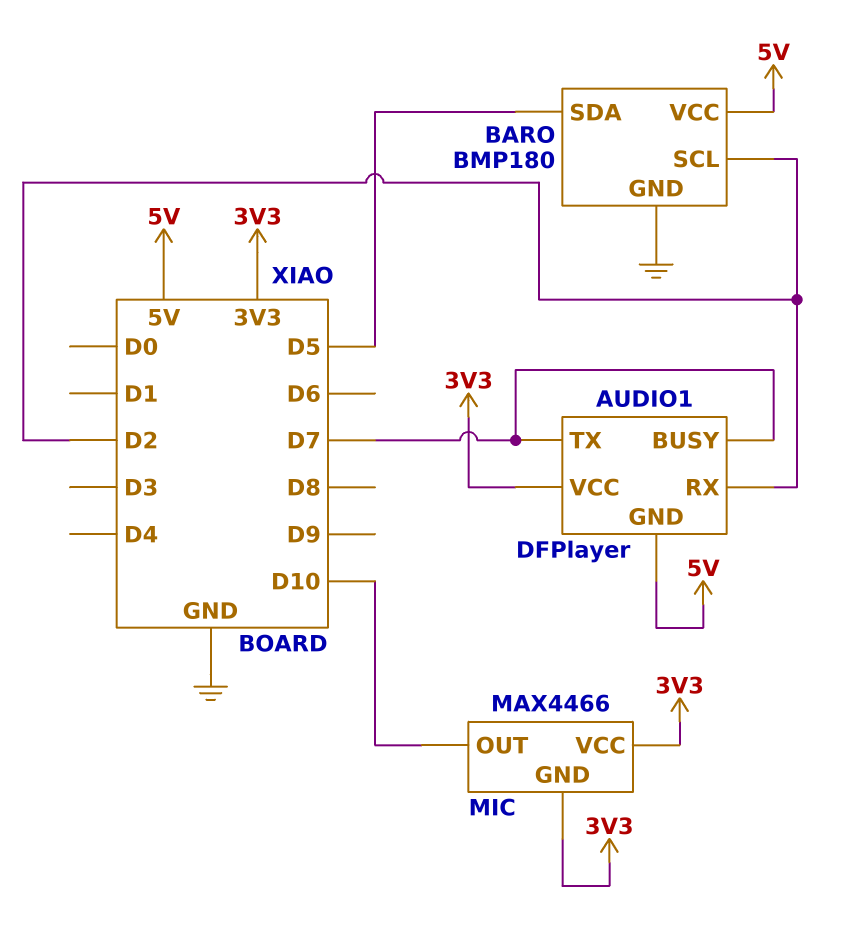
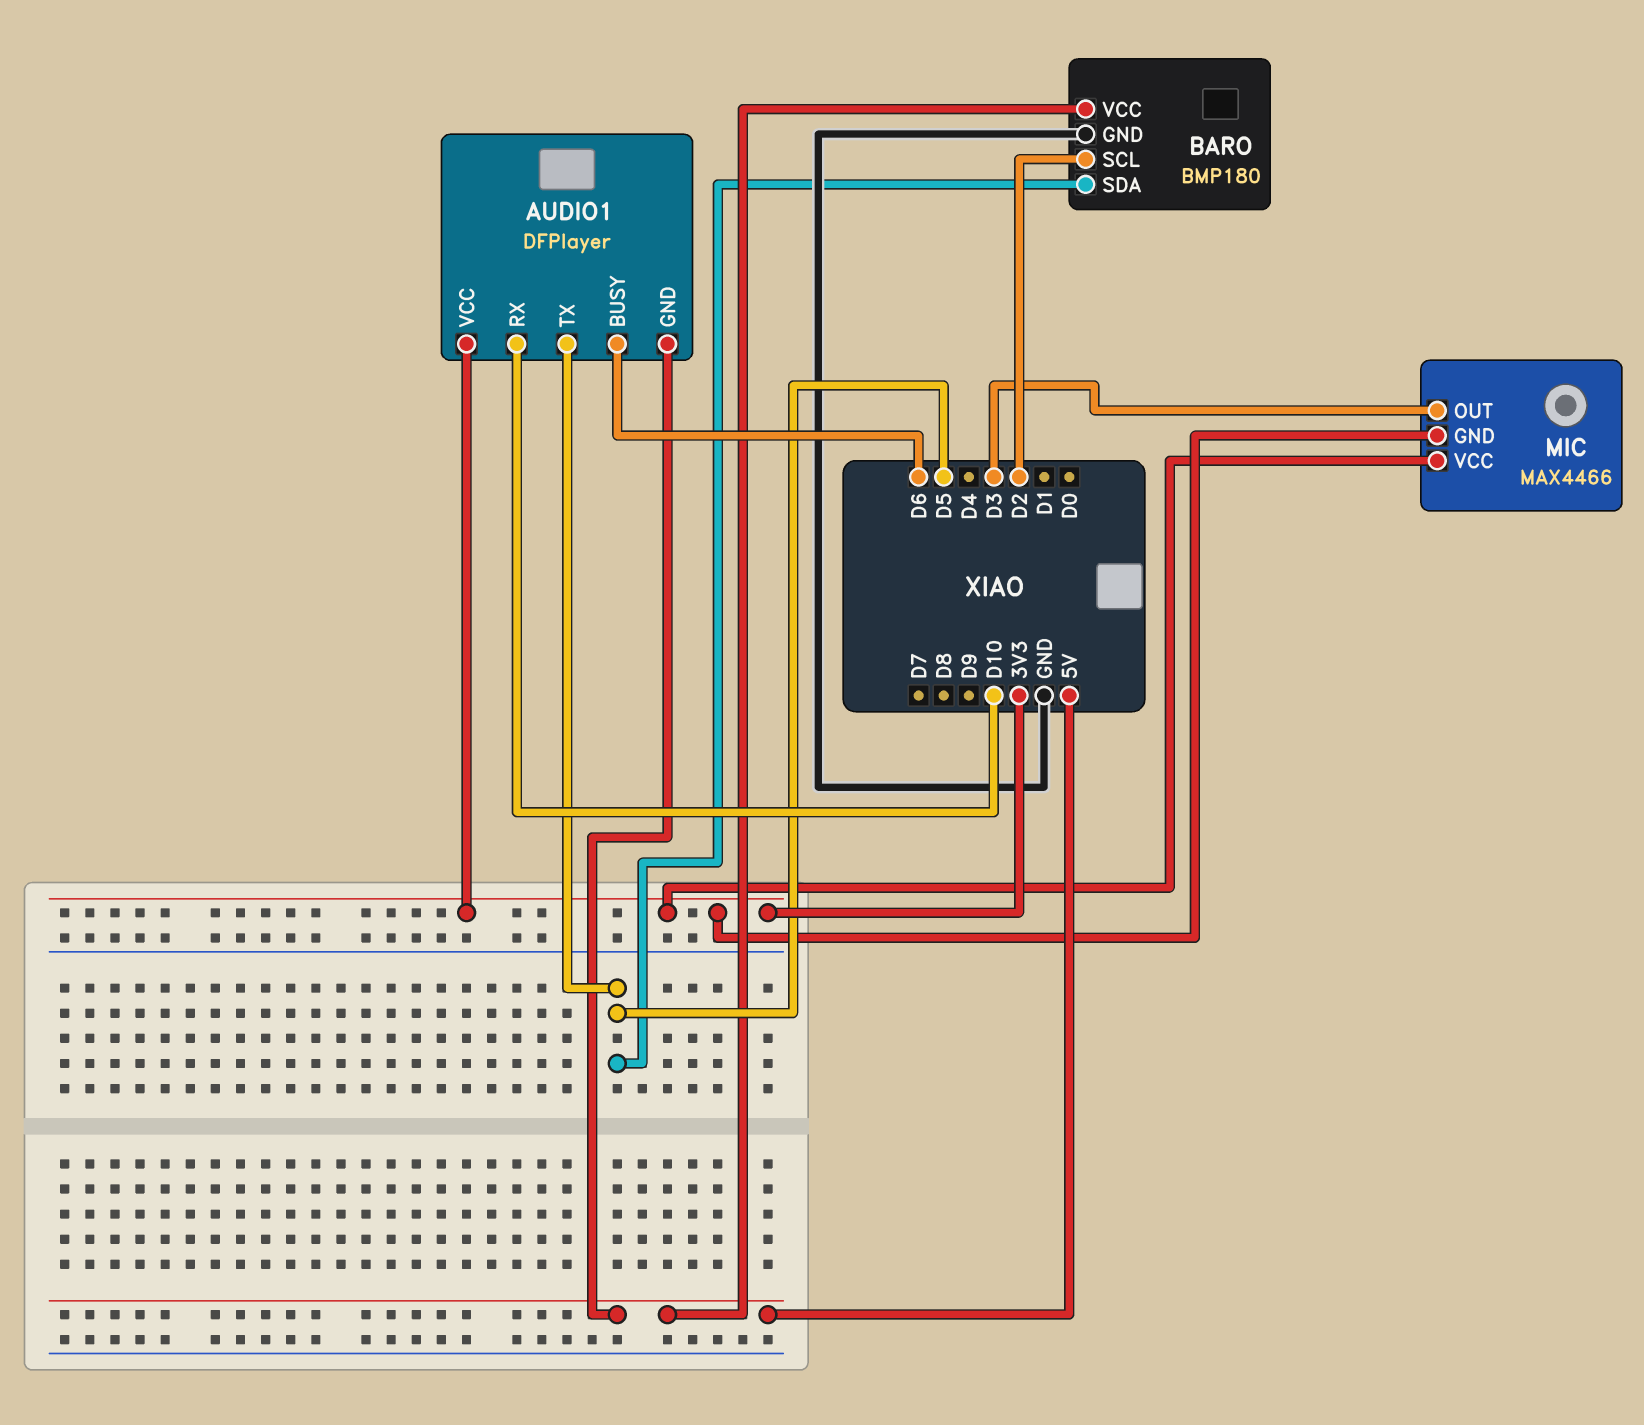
AUDIO1 pin BUSY: D7 -> D6
AUDIO1 pin RX: D2 -> D10
AUDIO1 pin TX: D7 -> D5
MIC pin OUT: D10 -> D3

